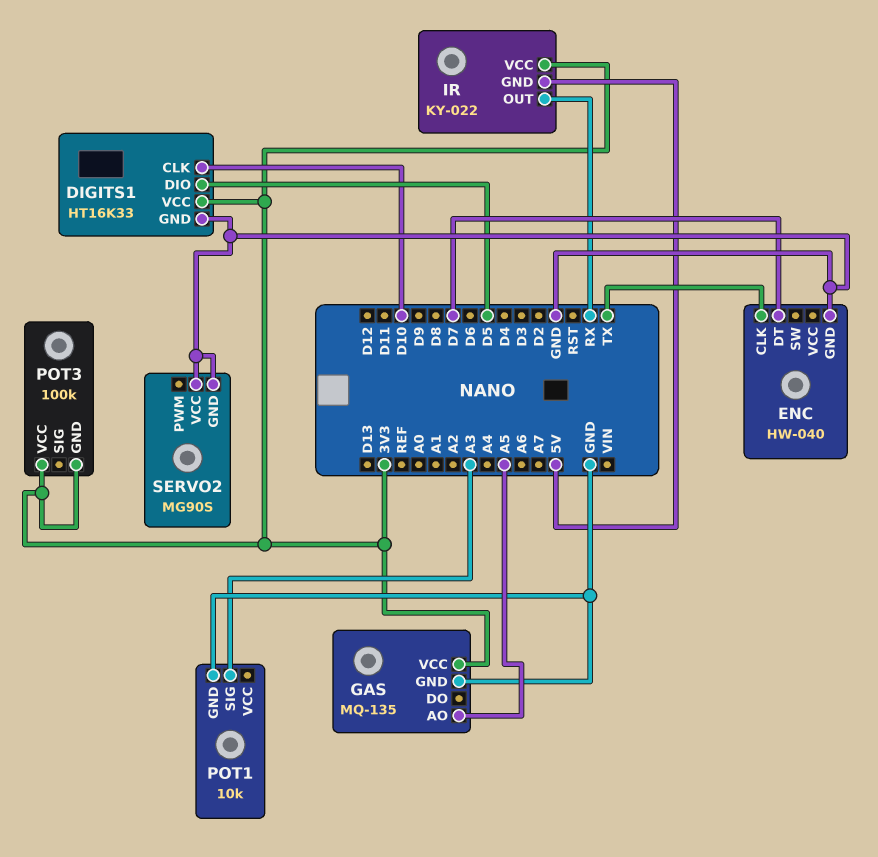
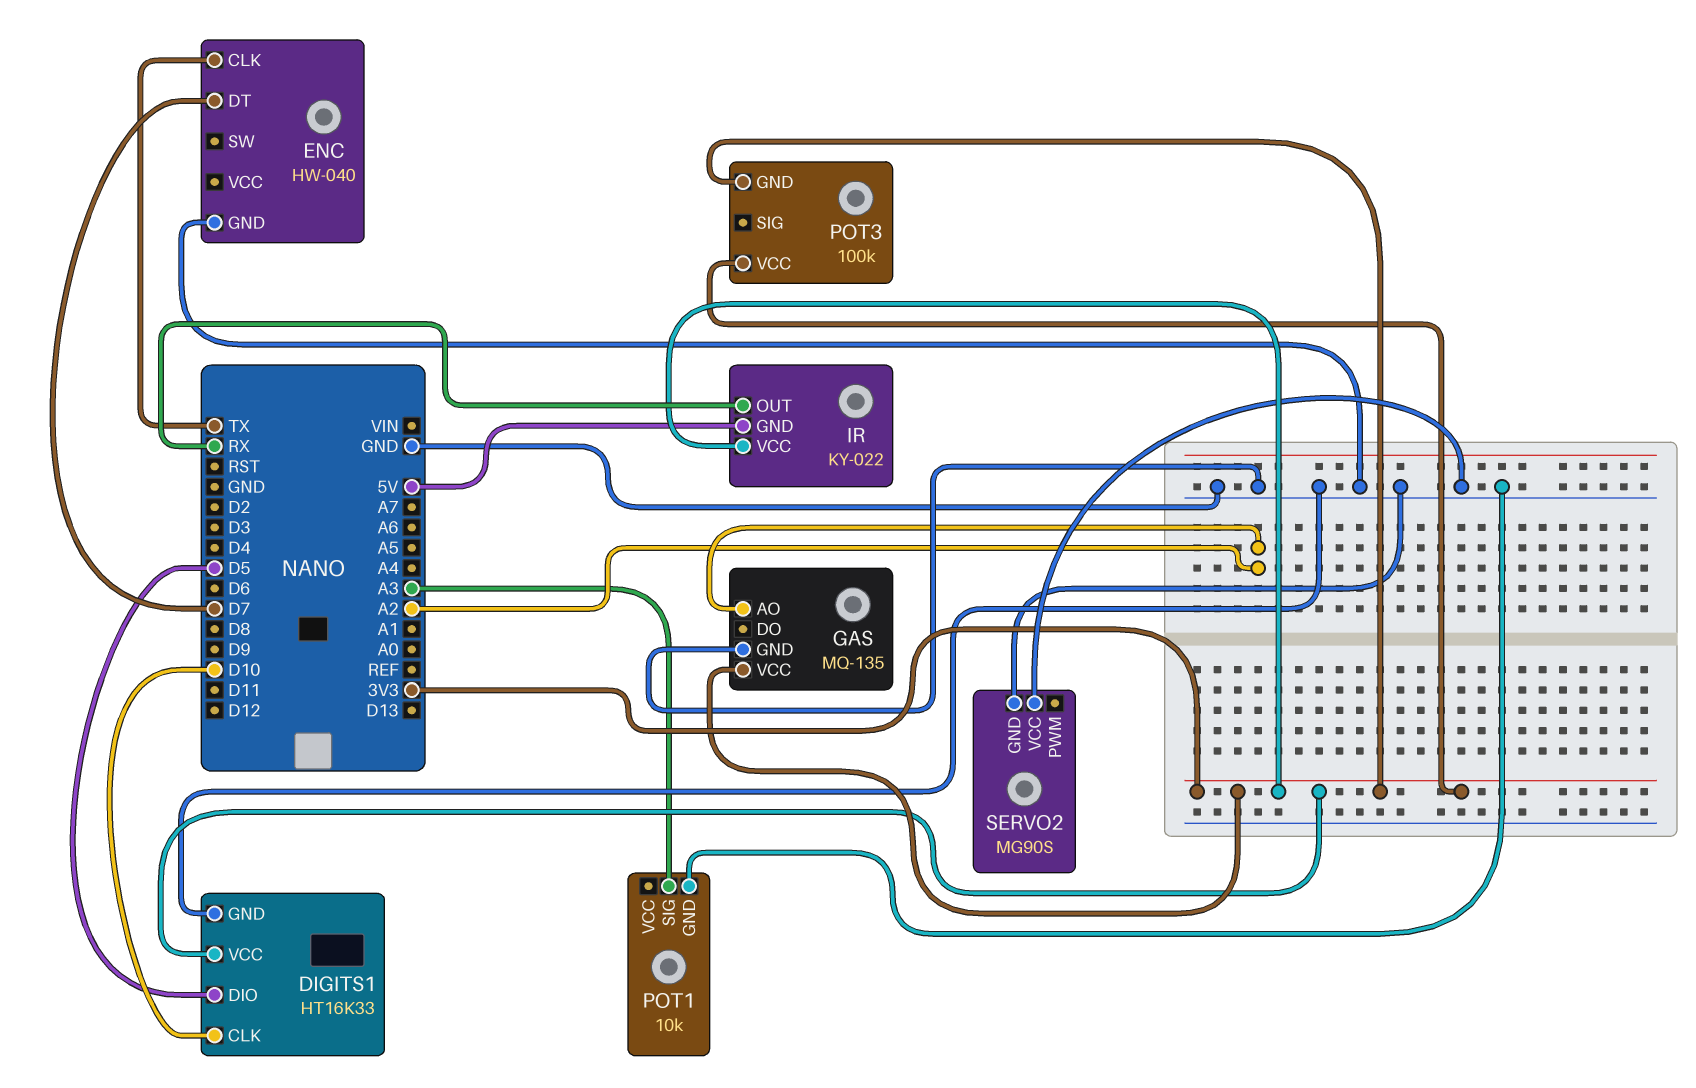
GAS pin AO: A5 -> A2

